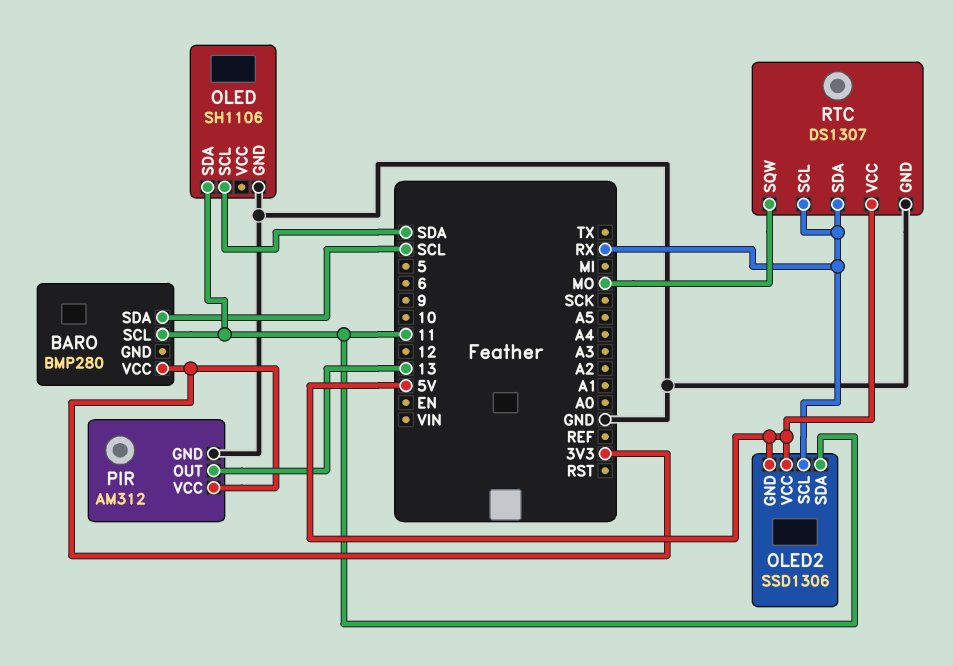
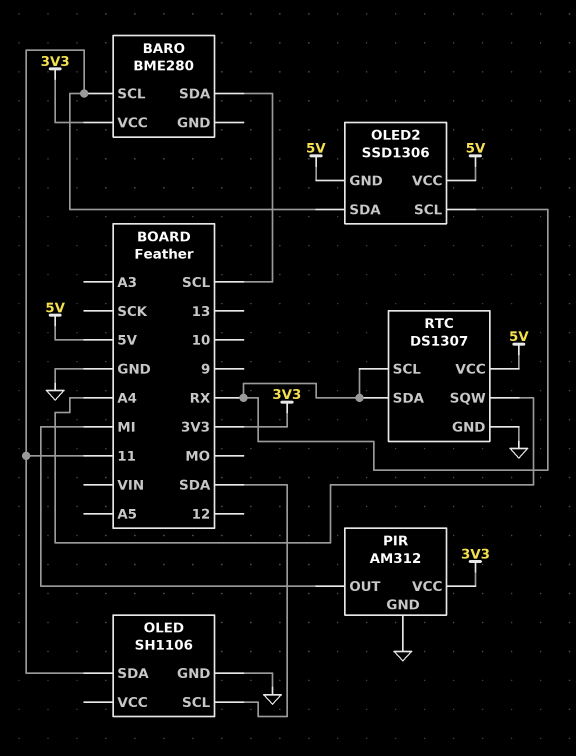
BARO: BMP280 -> BME280
PIR pin OUT: 13 -> MI
RTC pin SQW: MO -> A4

